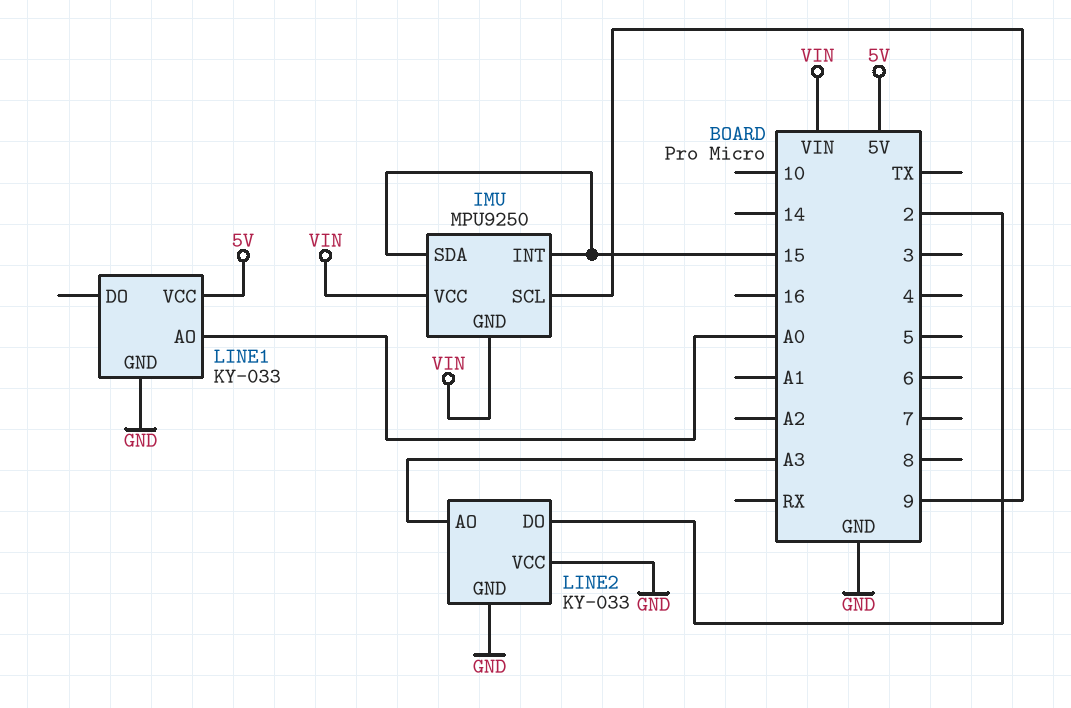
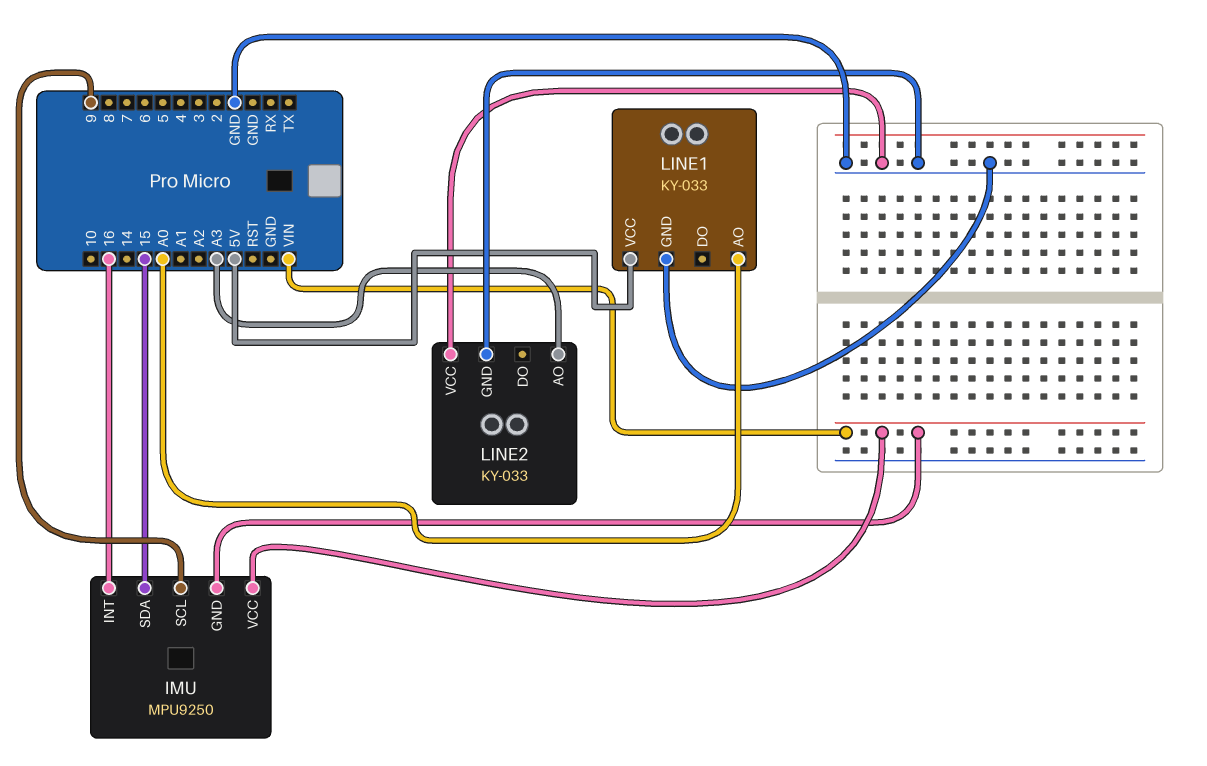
IMU pin INT: 15 -> 16
LINE2 pin DO: 2 -> none

